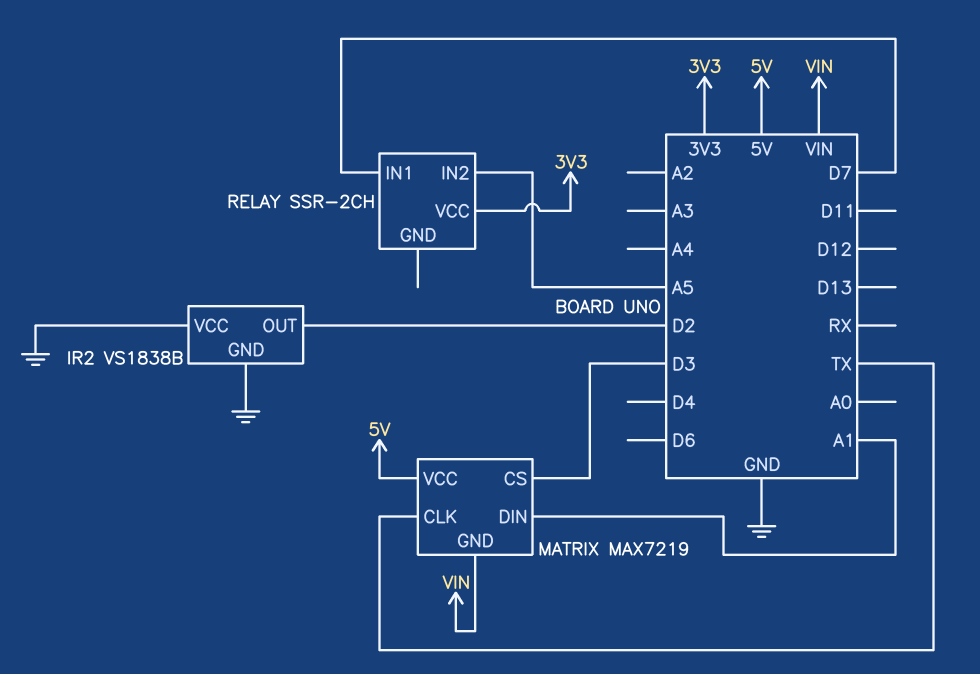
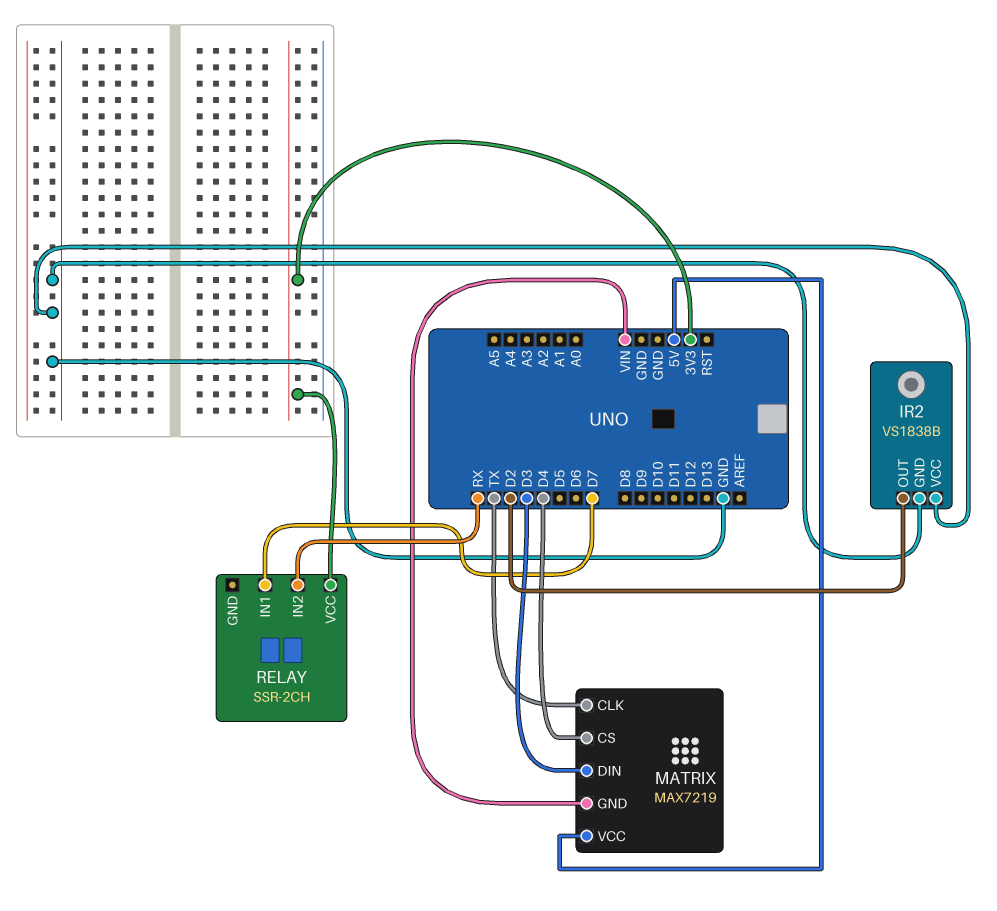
MATRIX pin CS: D3 -> D4
MATRIX pin DIN: A1 -> D3
RELAY pin IN2: A5 -> RX

